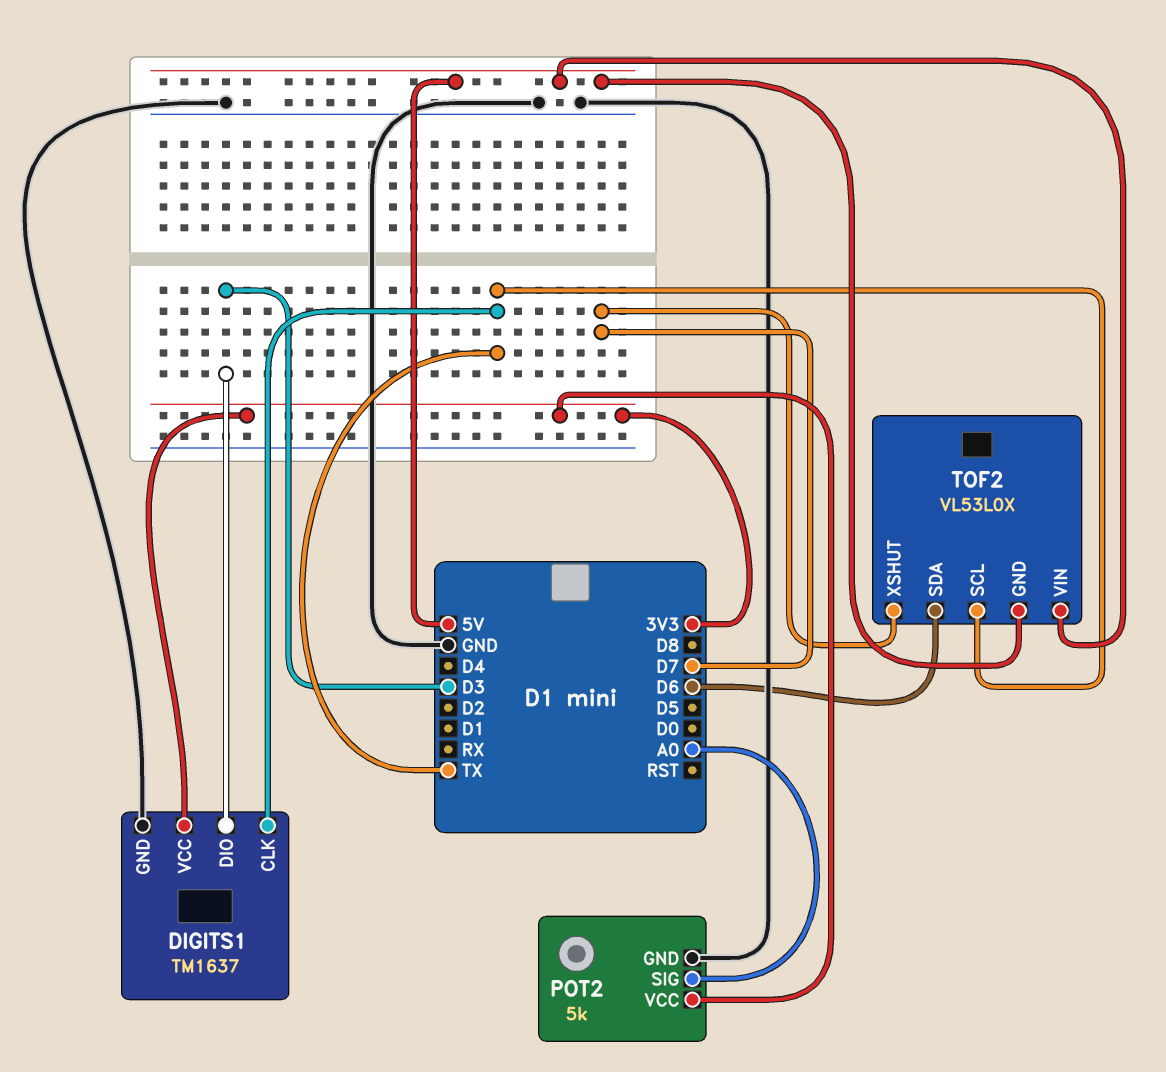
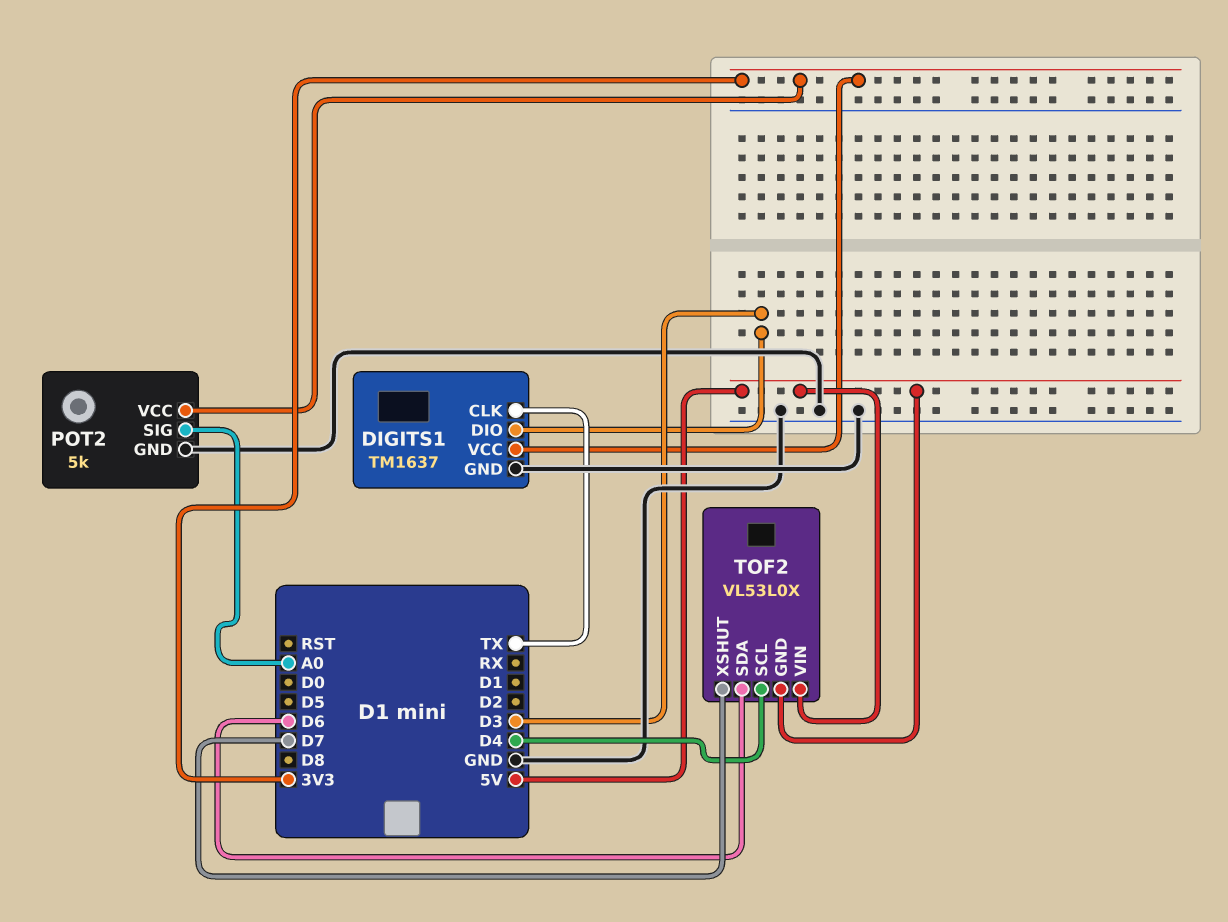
TOF2 pin SCL: TX -> D4

